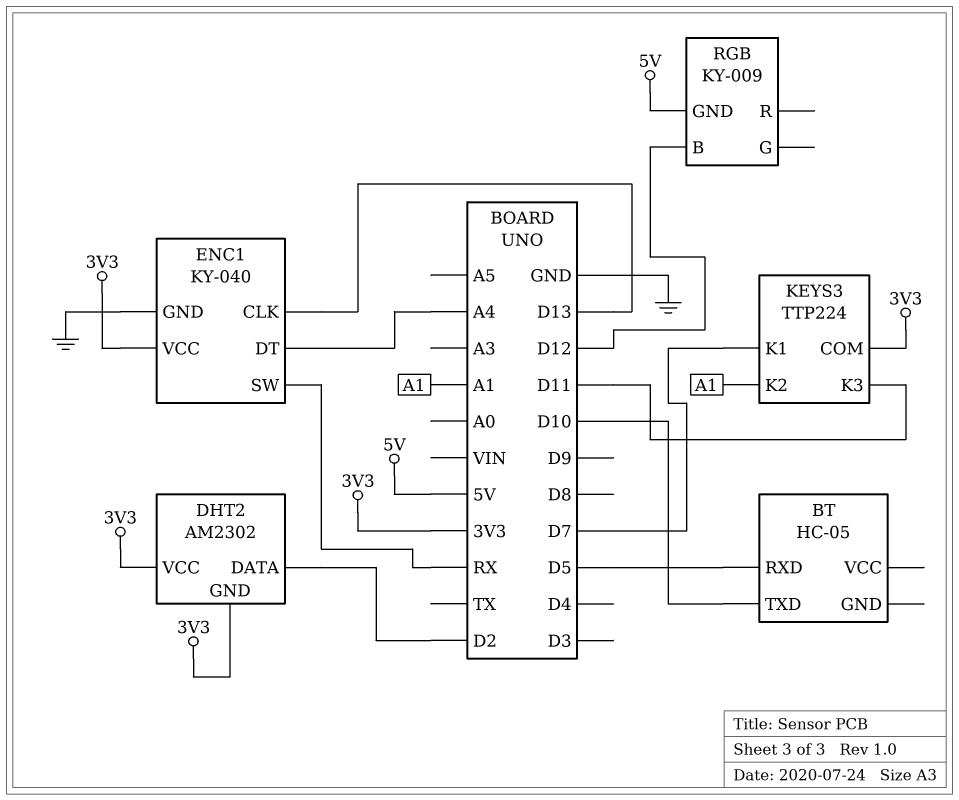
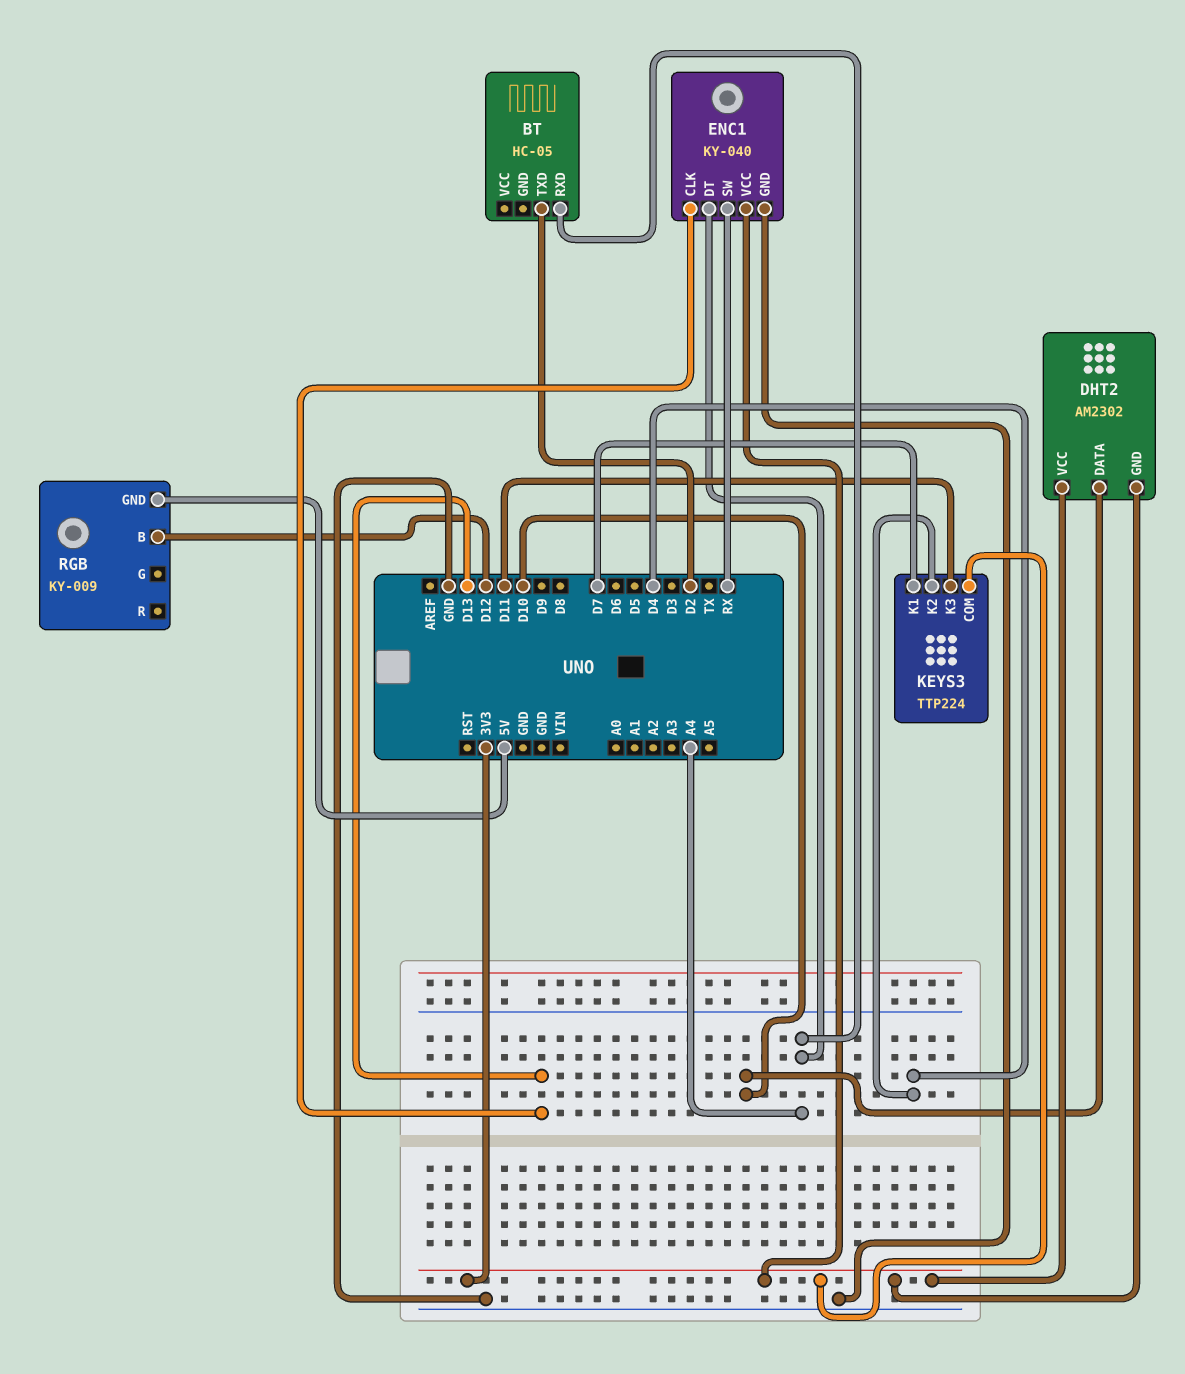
BT pin RXD: D5 -> A4
BT pin TXD: D10 -> D2
DHT2 pin DATA: D2 -> D10
KEYS3 pin K2: A1 -> D4

